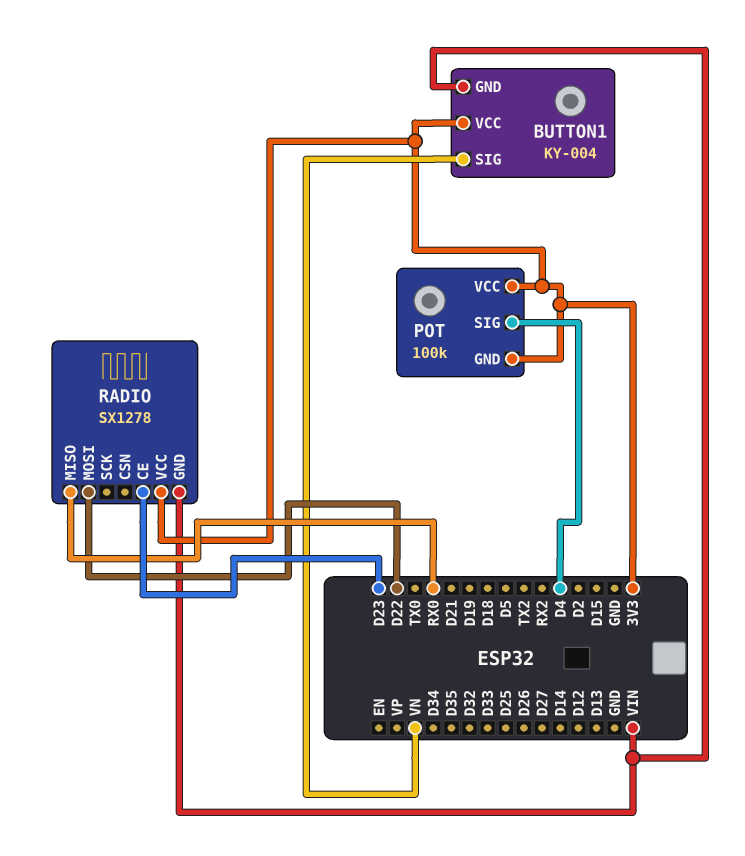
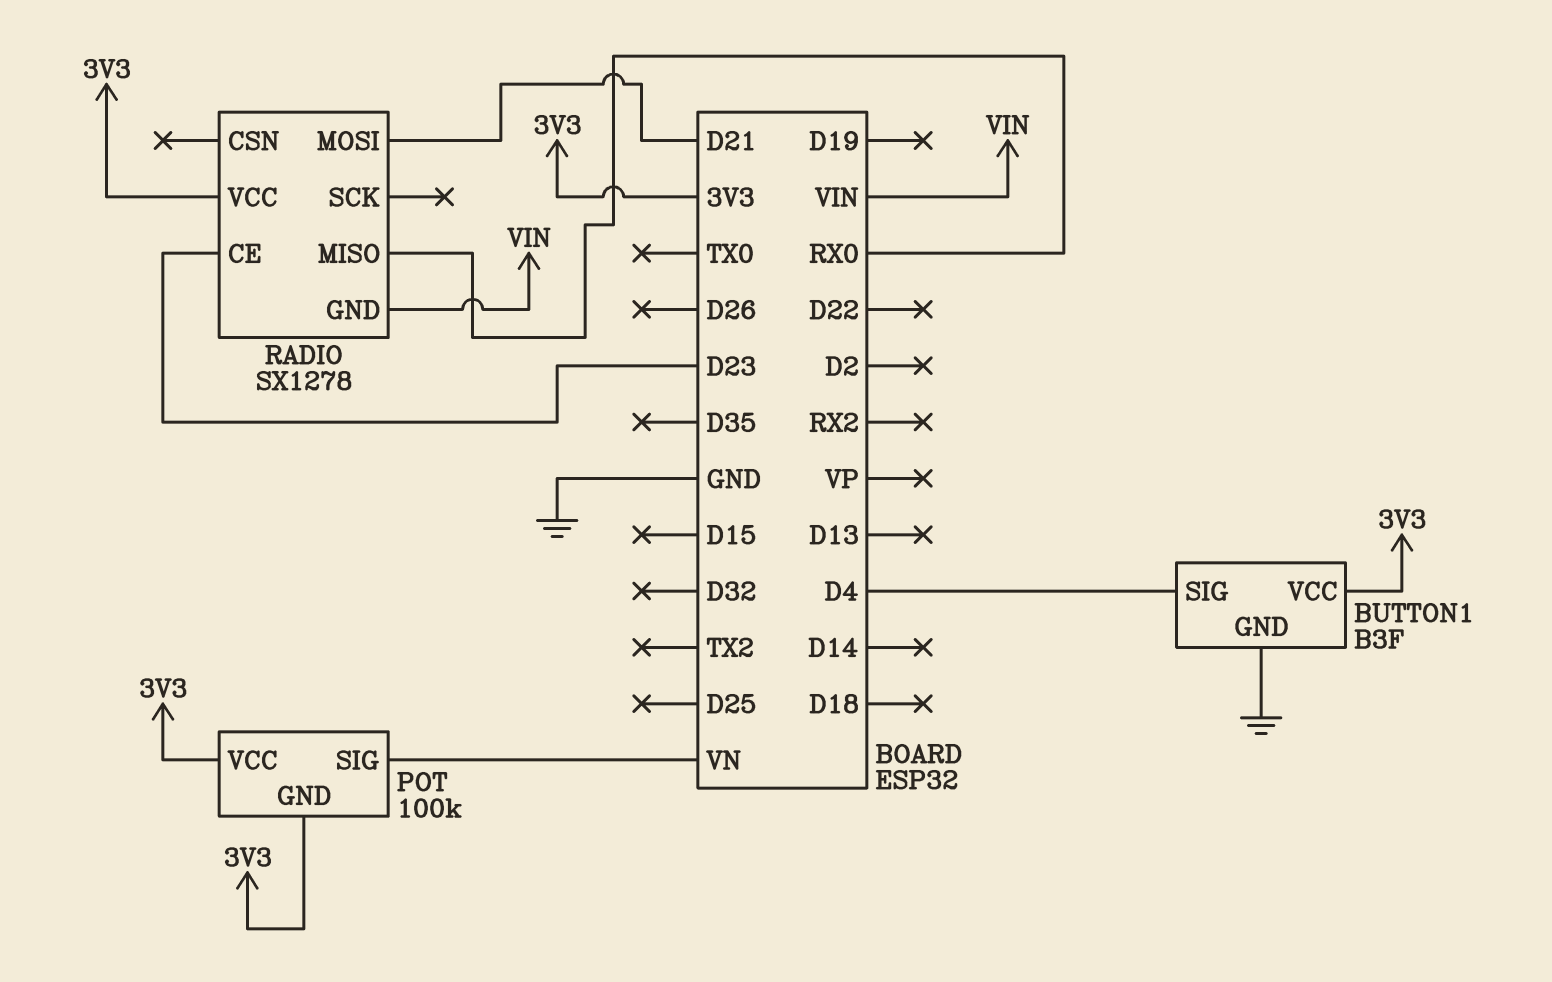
BUTTON1: KY-004 -> B3F
BUTTON1 pin GND: VIN -> GND
BUTTON1 pin SIG: VN -> D4
POT pin SIG: D4 -> VN
RADIO pin MOSI: D22 -> D21

